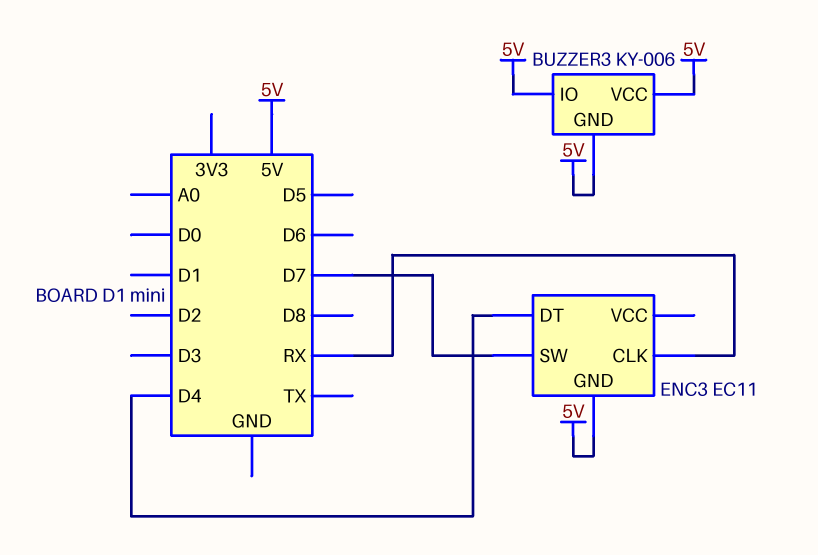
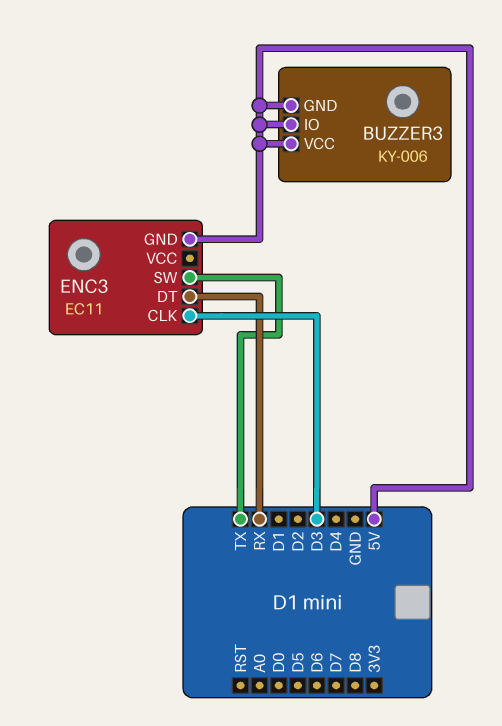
ENC3 pin CLK: RX -> D3
ENC3 pin DT: D4 -> RX
ENC3 pin SW: D7 -> TX

